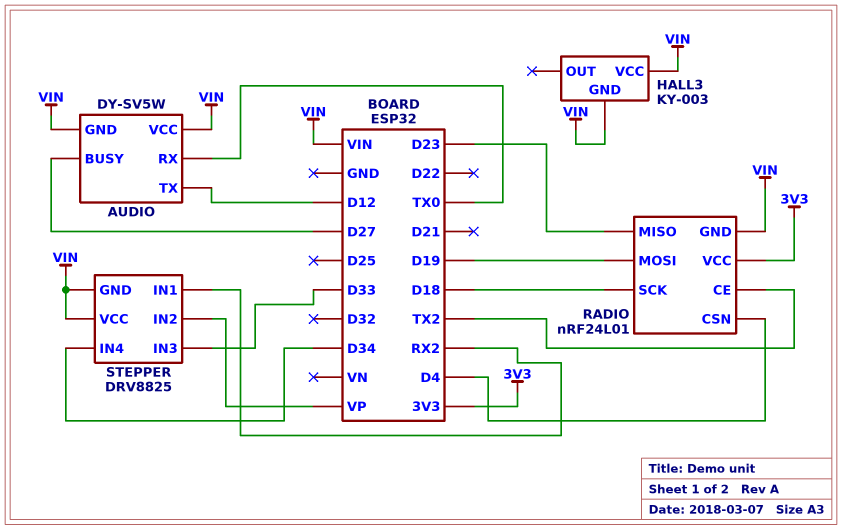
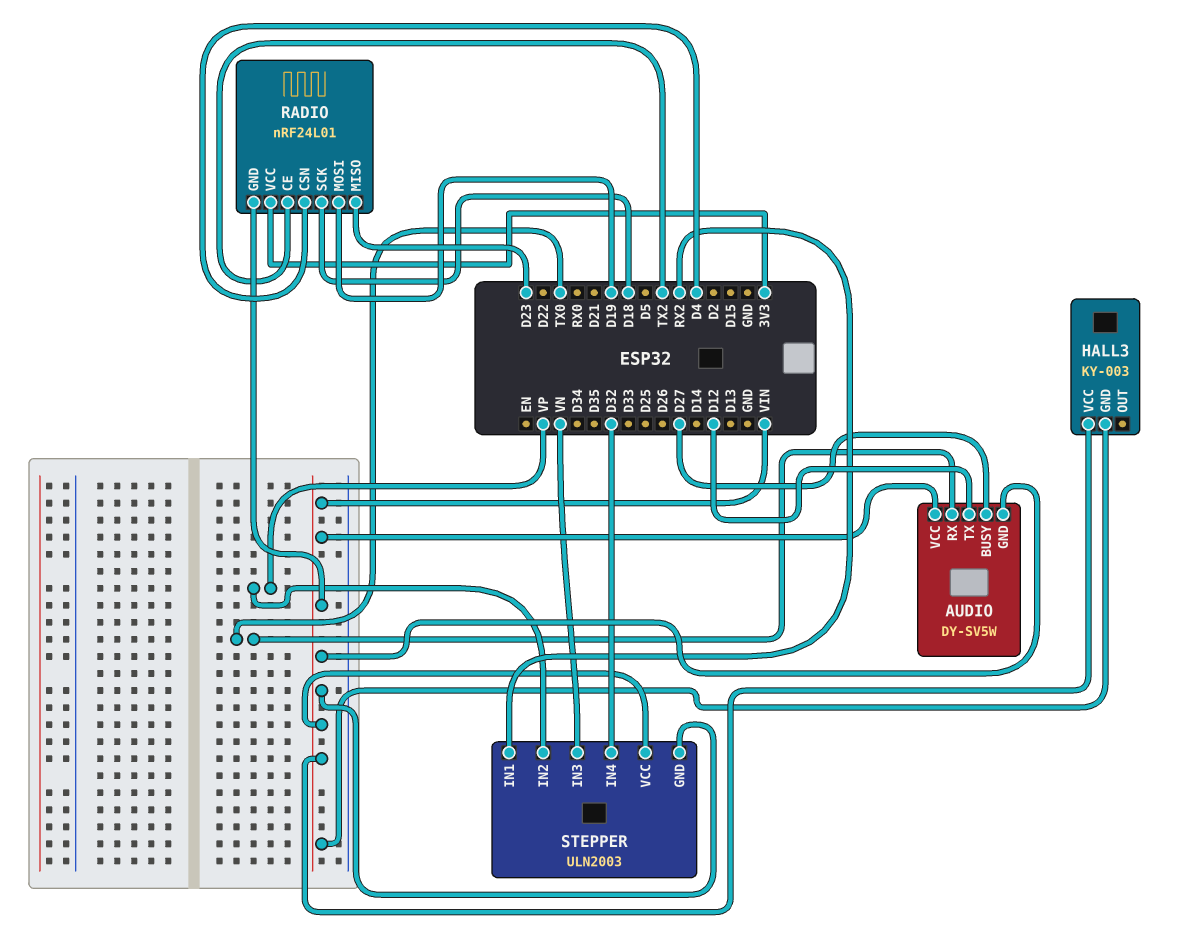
STEPPER: DRV8825 -> ULN2003
STEPPER pin IN3: D33 -> VN
STEPPER pin IN4: D34 -> D32

